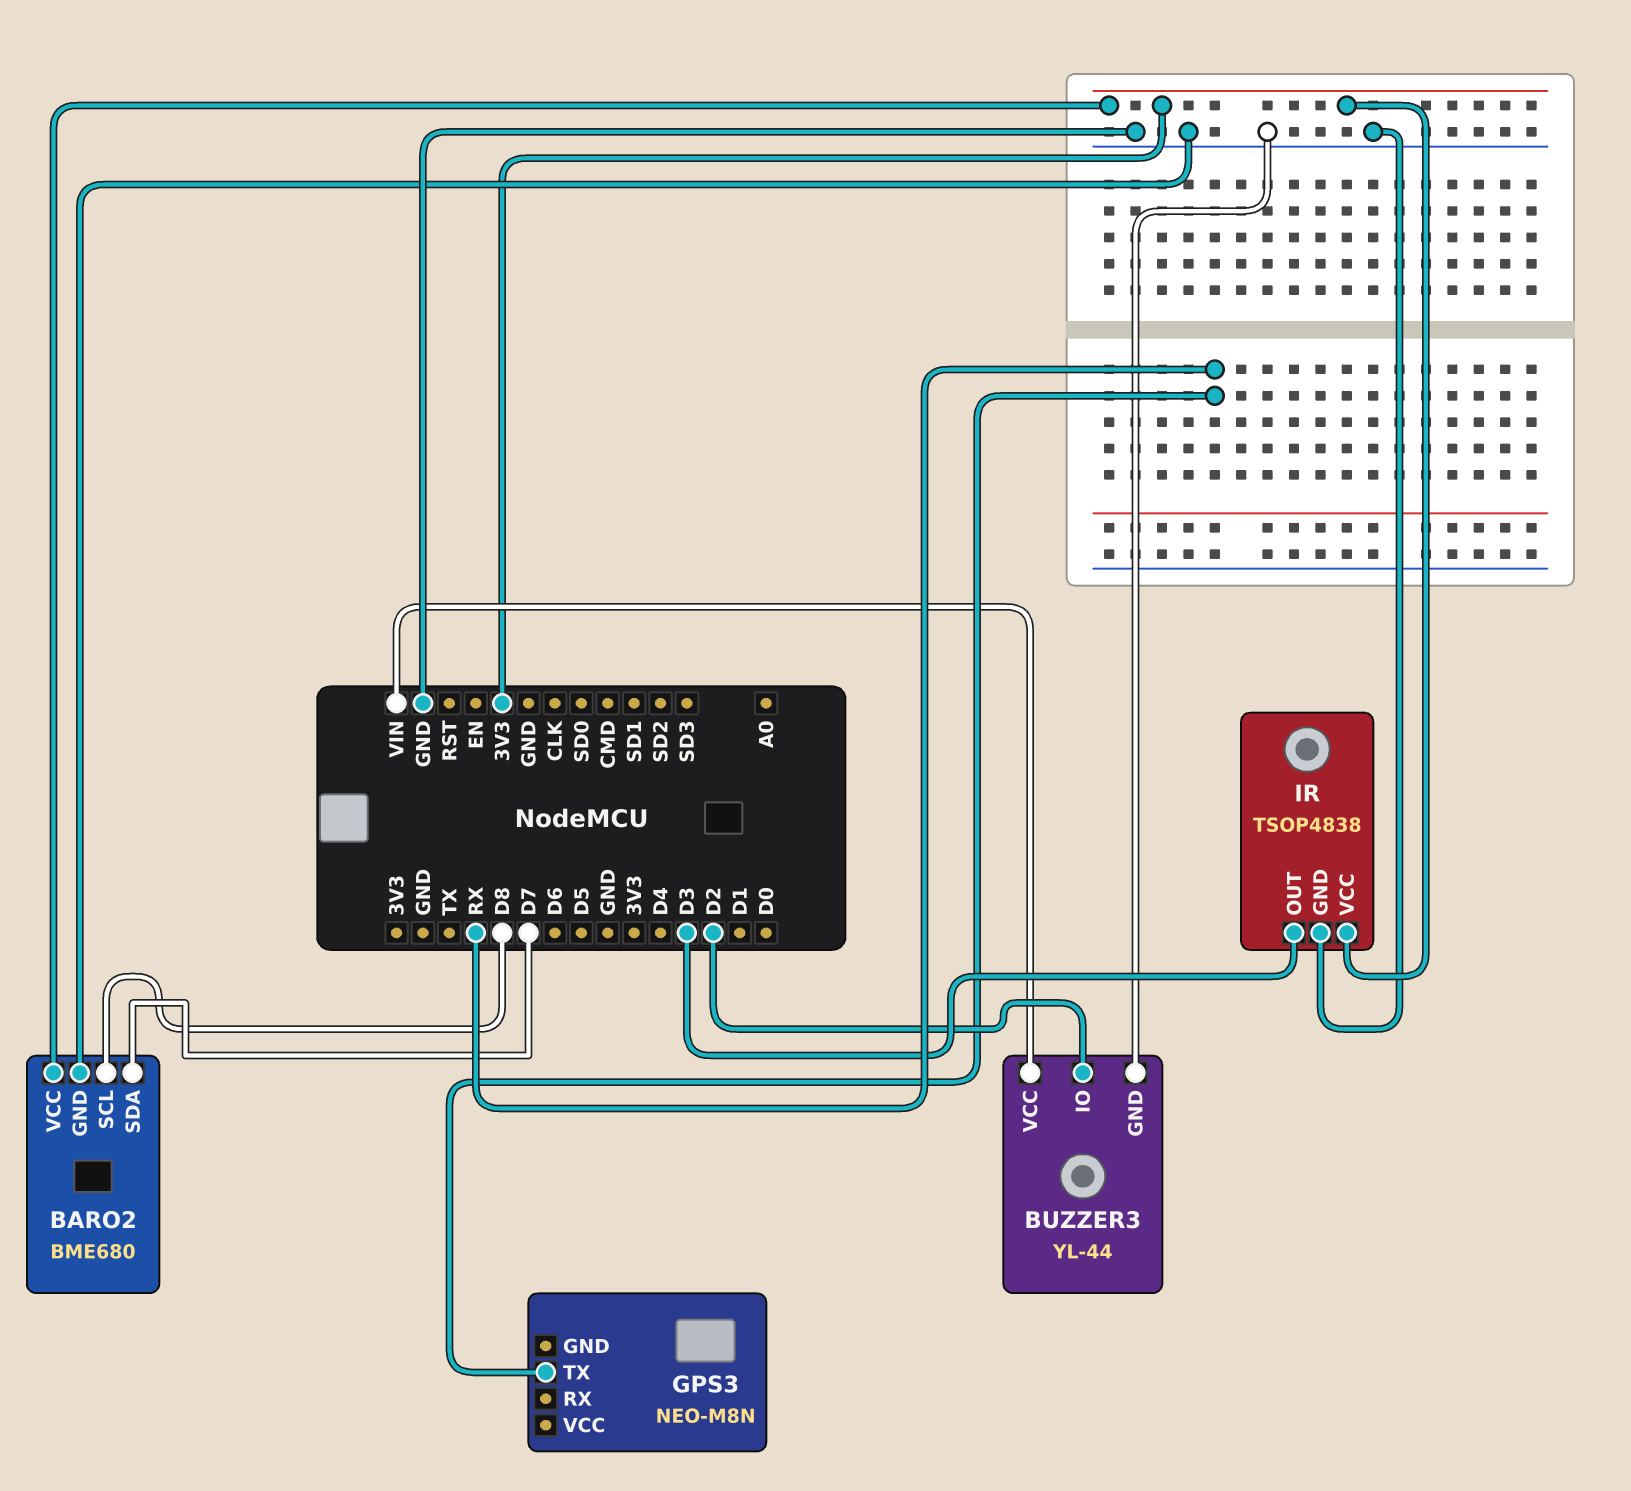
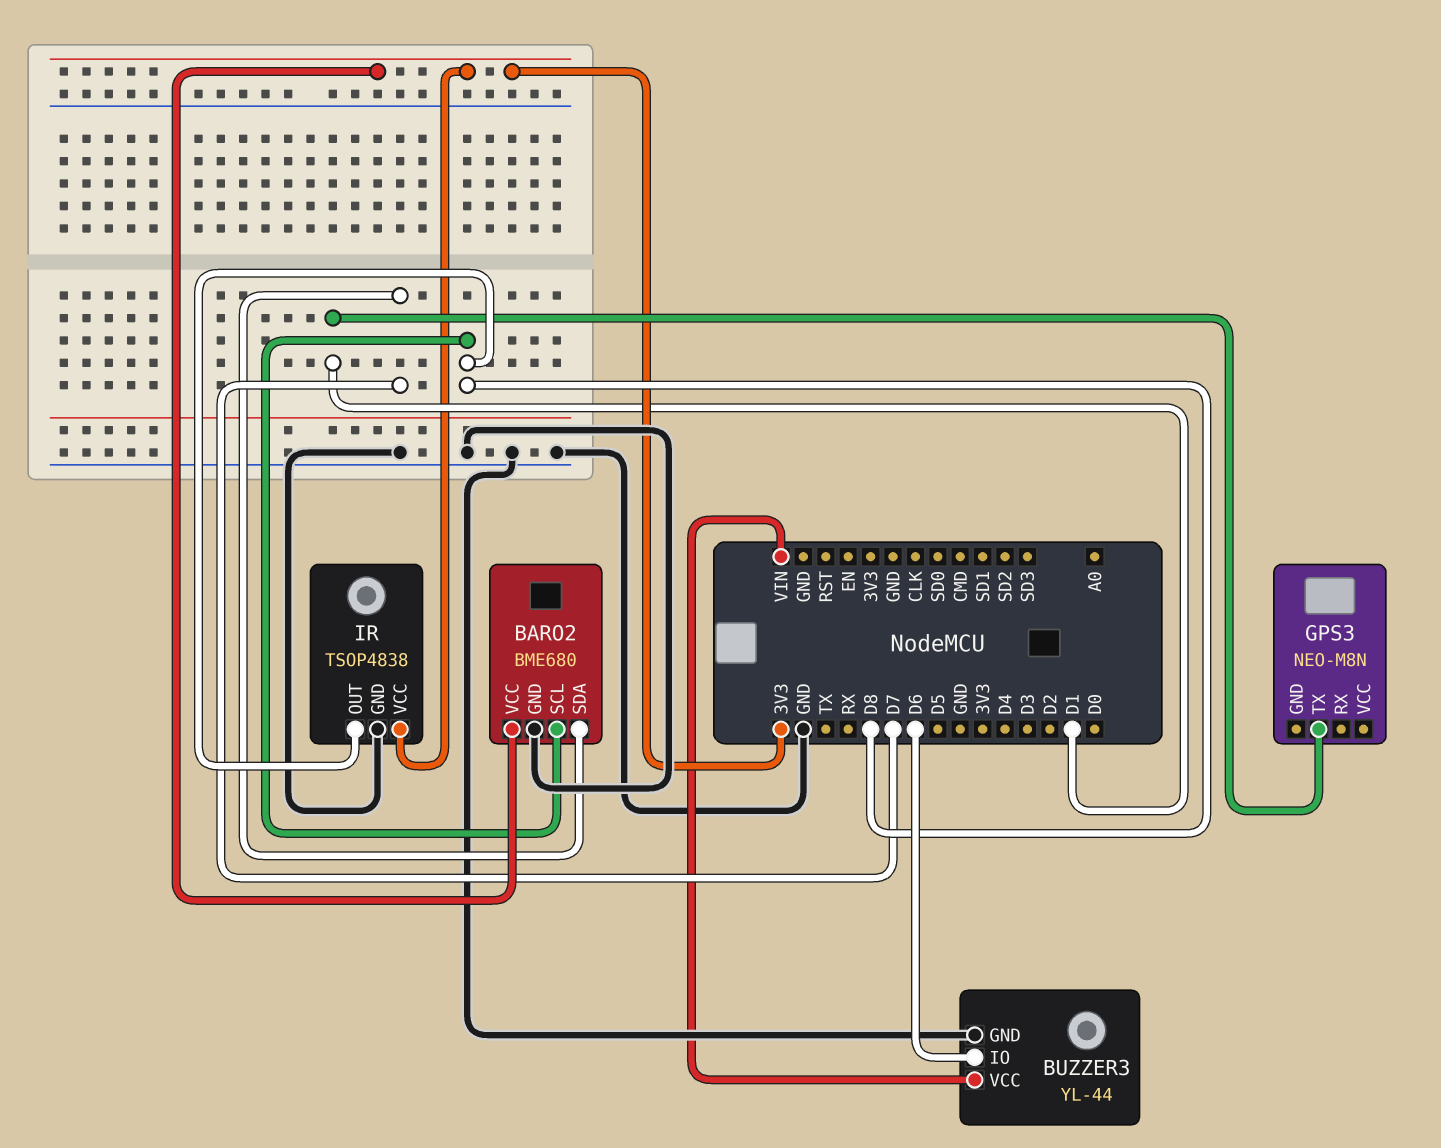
BUZZER3 pin IO: D2 -> D6
GPS3 pin TX: RX -> D1
IR pin OUT: D3 -> D8

